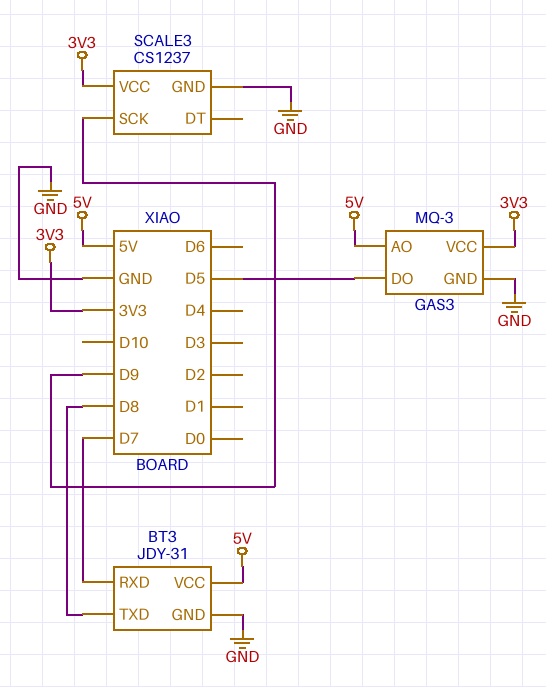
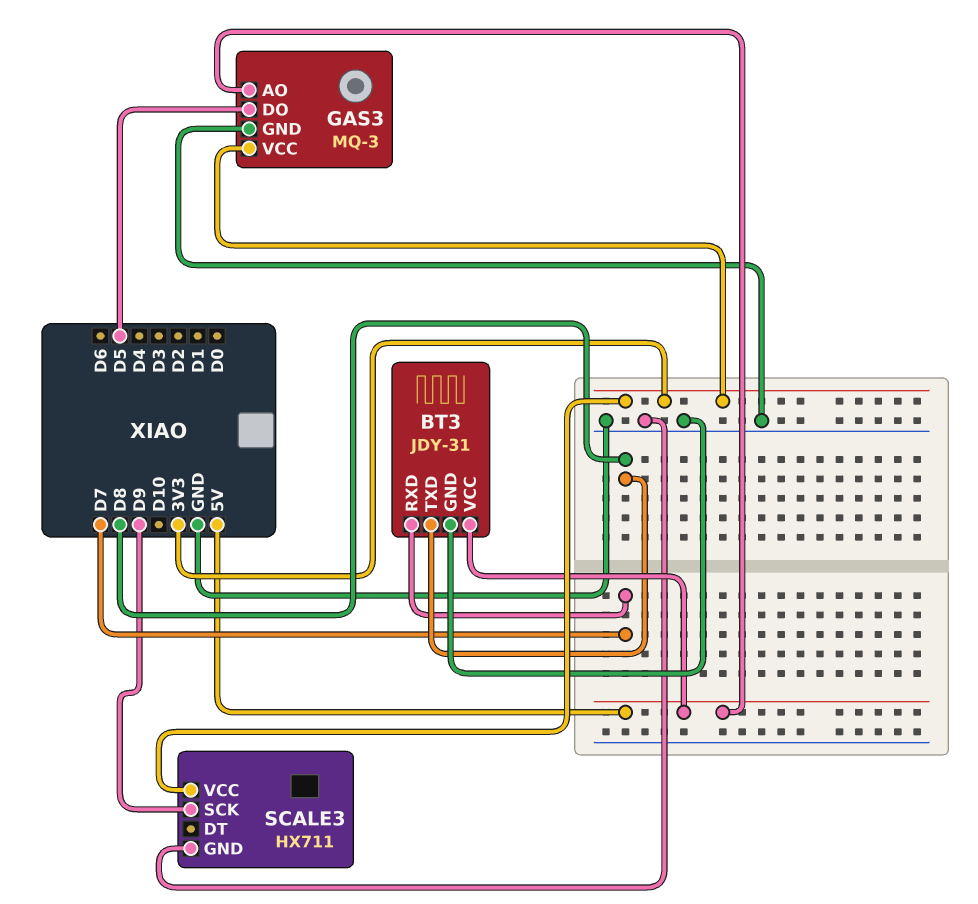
SCALE3: CS1237 -> HX711

